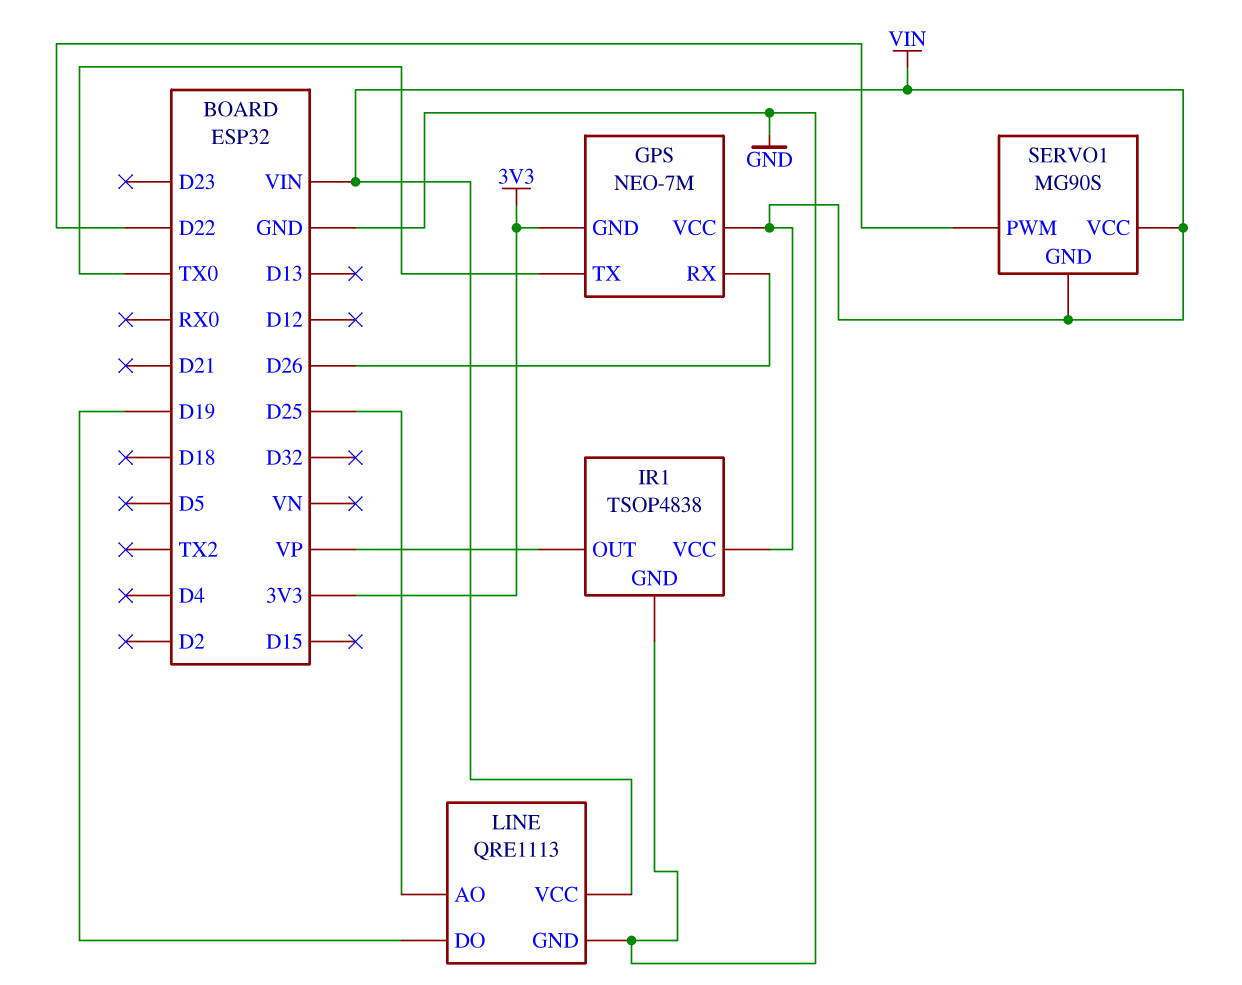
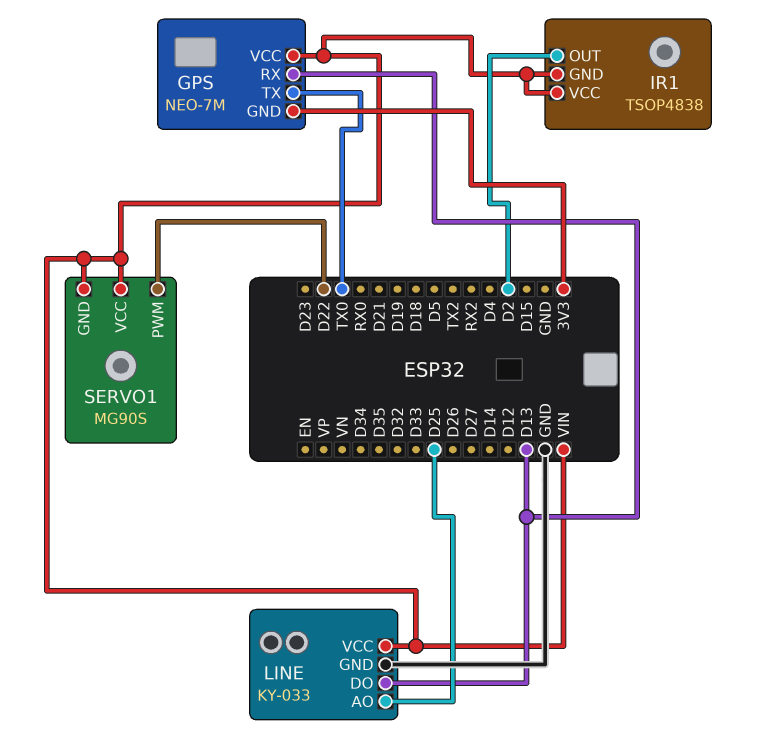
GPS pin RX: D26 -> D13
IR1 pin GND: GND -> VIN
IR1 pin OUT: VP -> D2
LINE: QRE1113 -> KY-033
LINE pin DO: D19 -> D13

